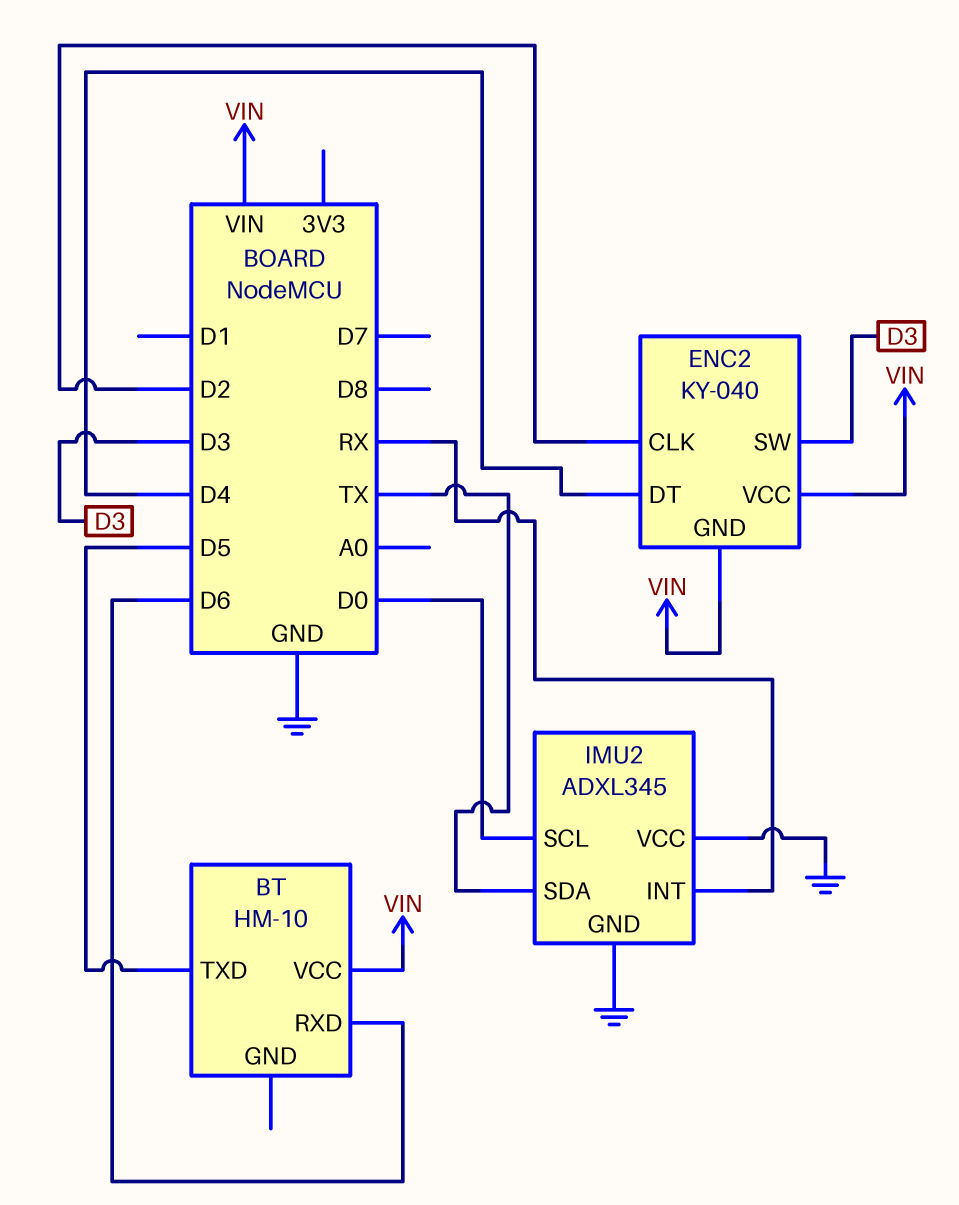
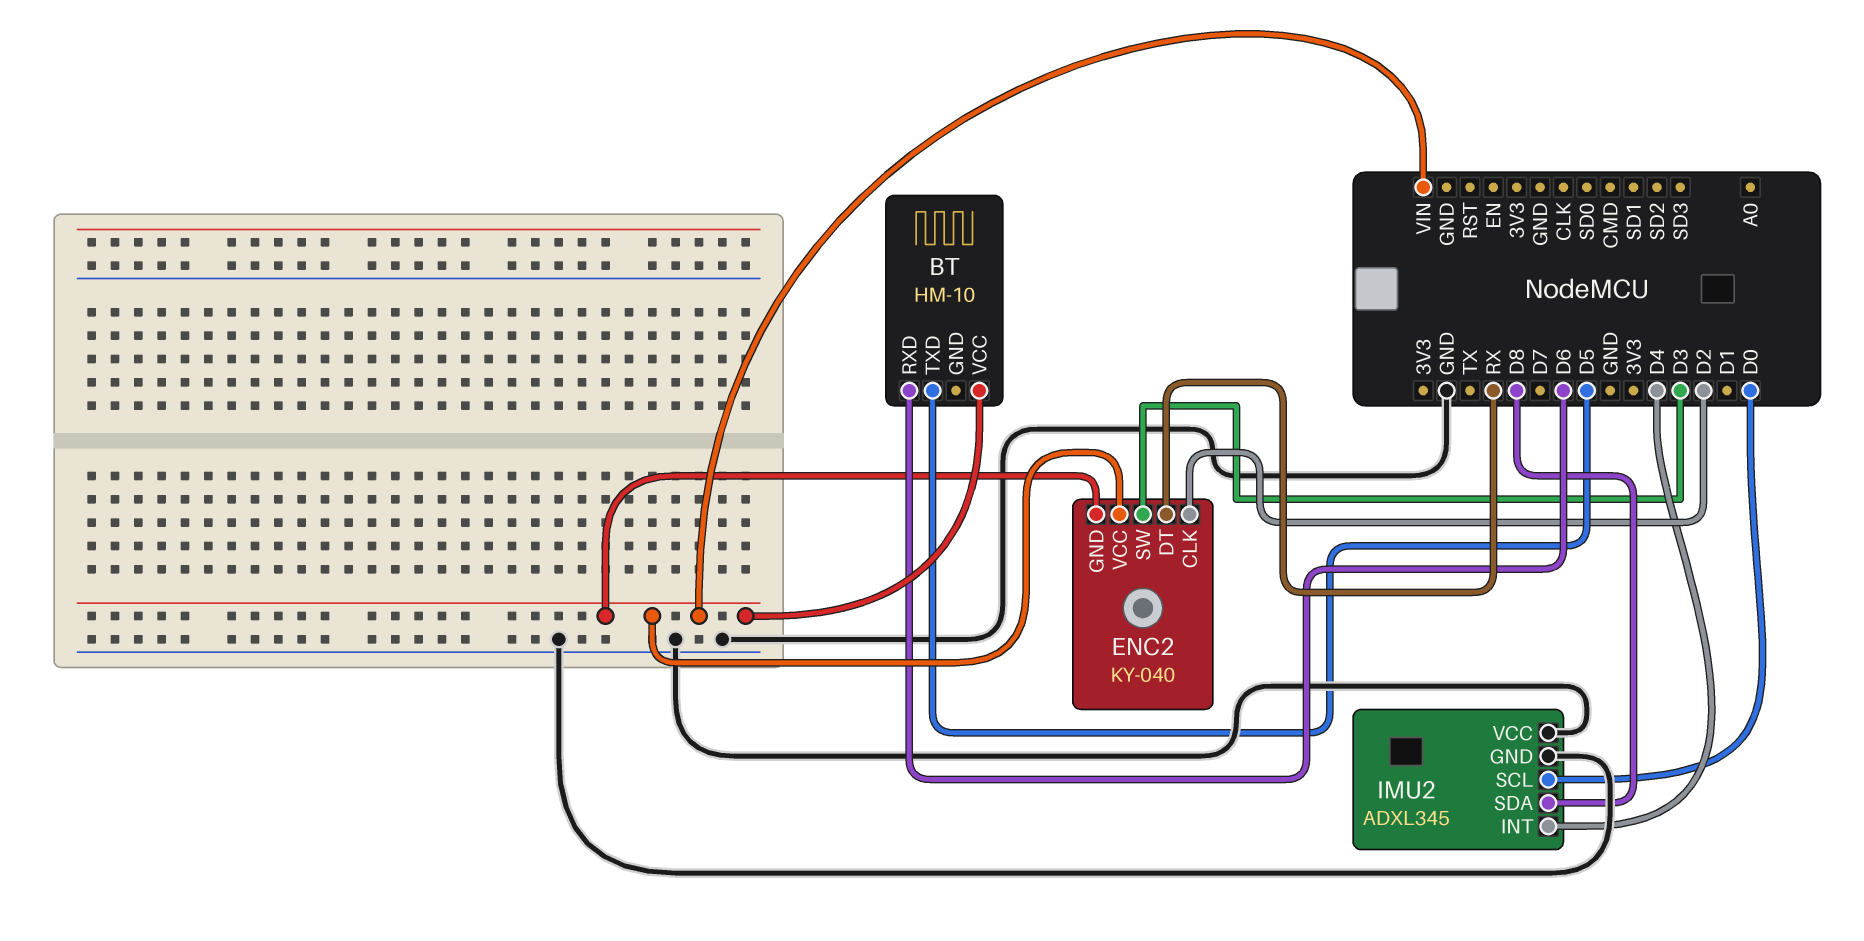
ENC2 pin DT: D4 -> RX
IMU2 pin INT: RX -> D4
IMU2 pin SDA: TX -> D8

